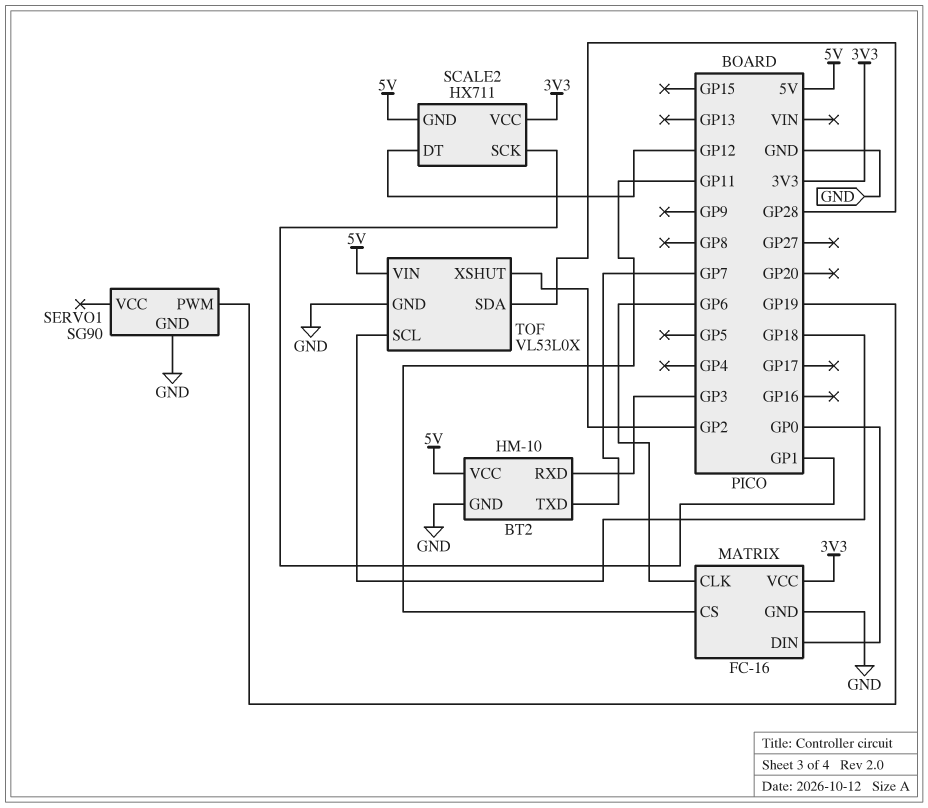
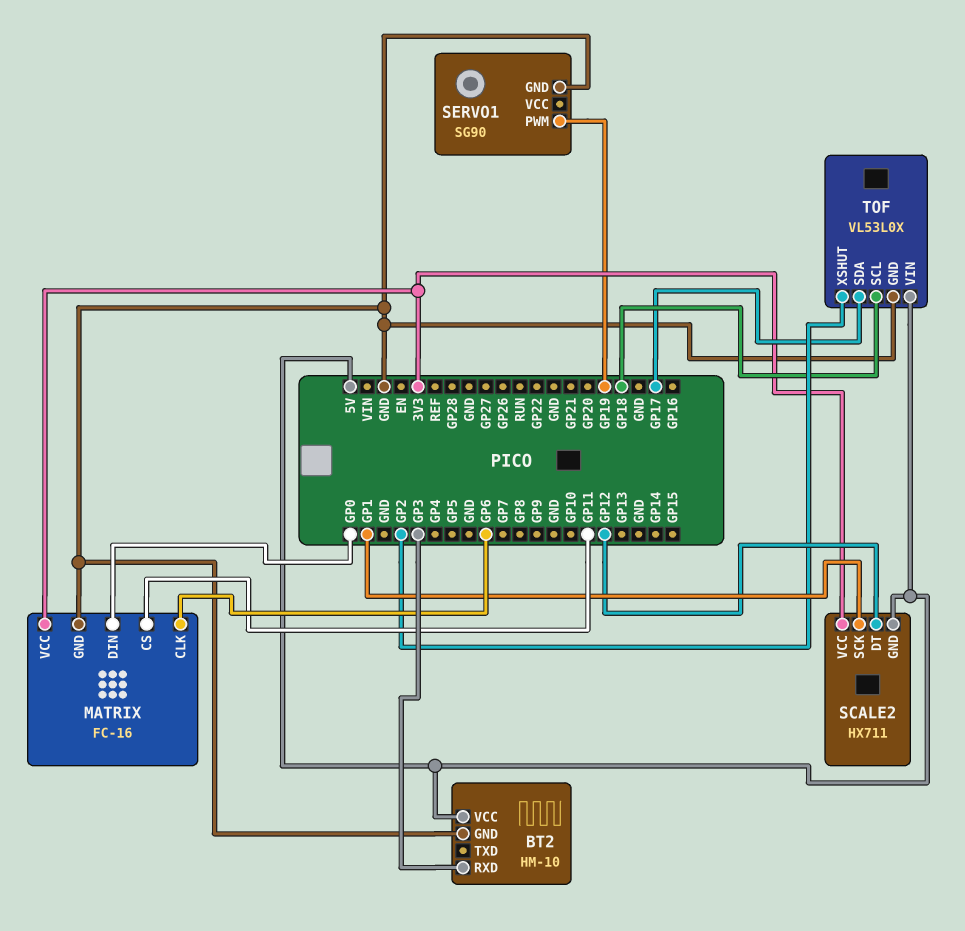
BT2 pin TXD: GP7 -> none
TOF pin SDA: GP28 -> GP17

